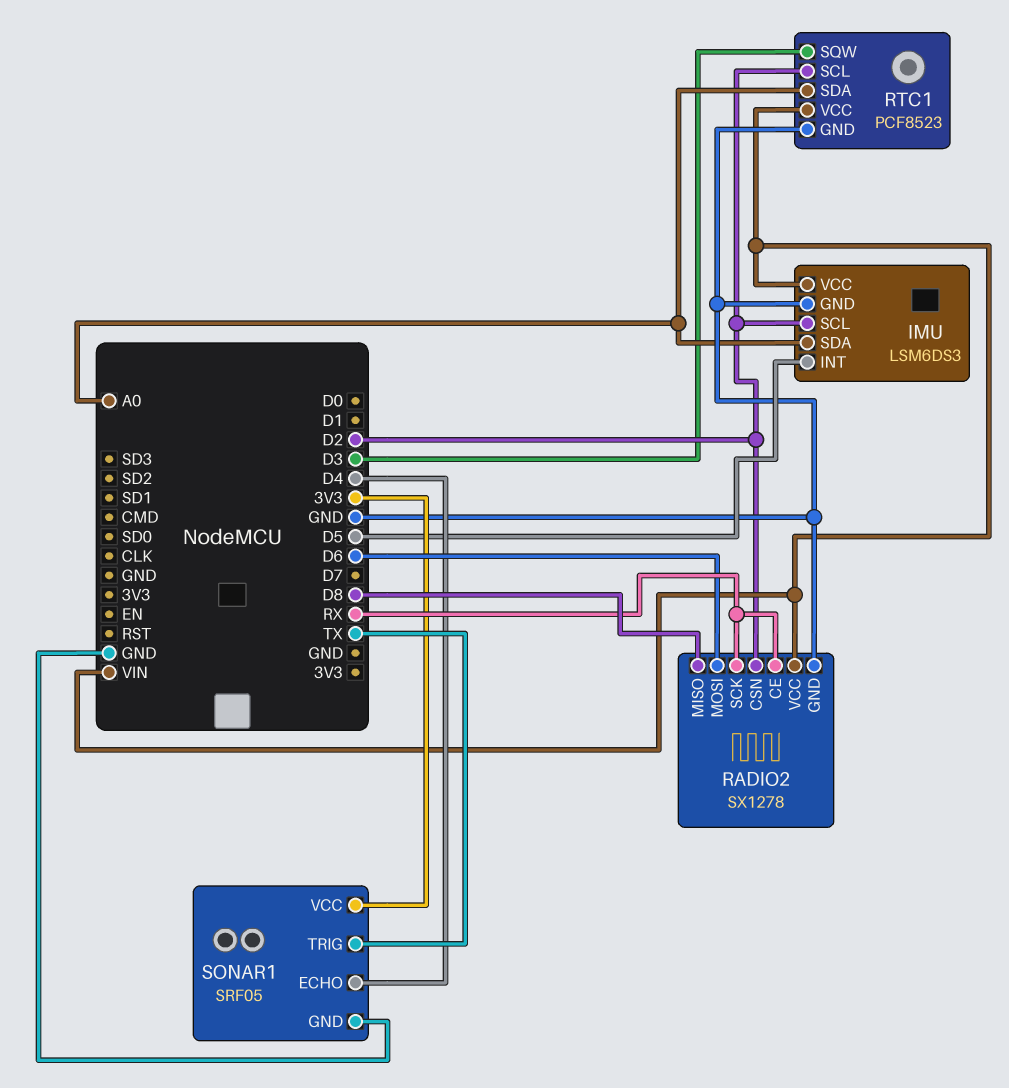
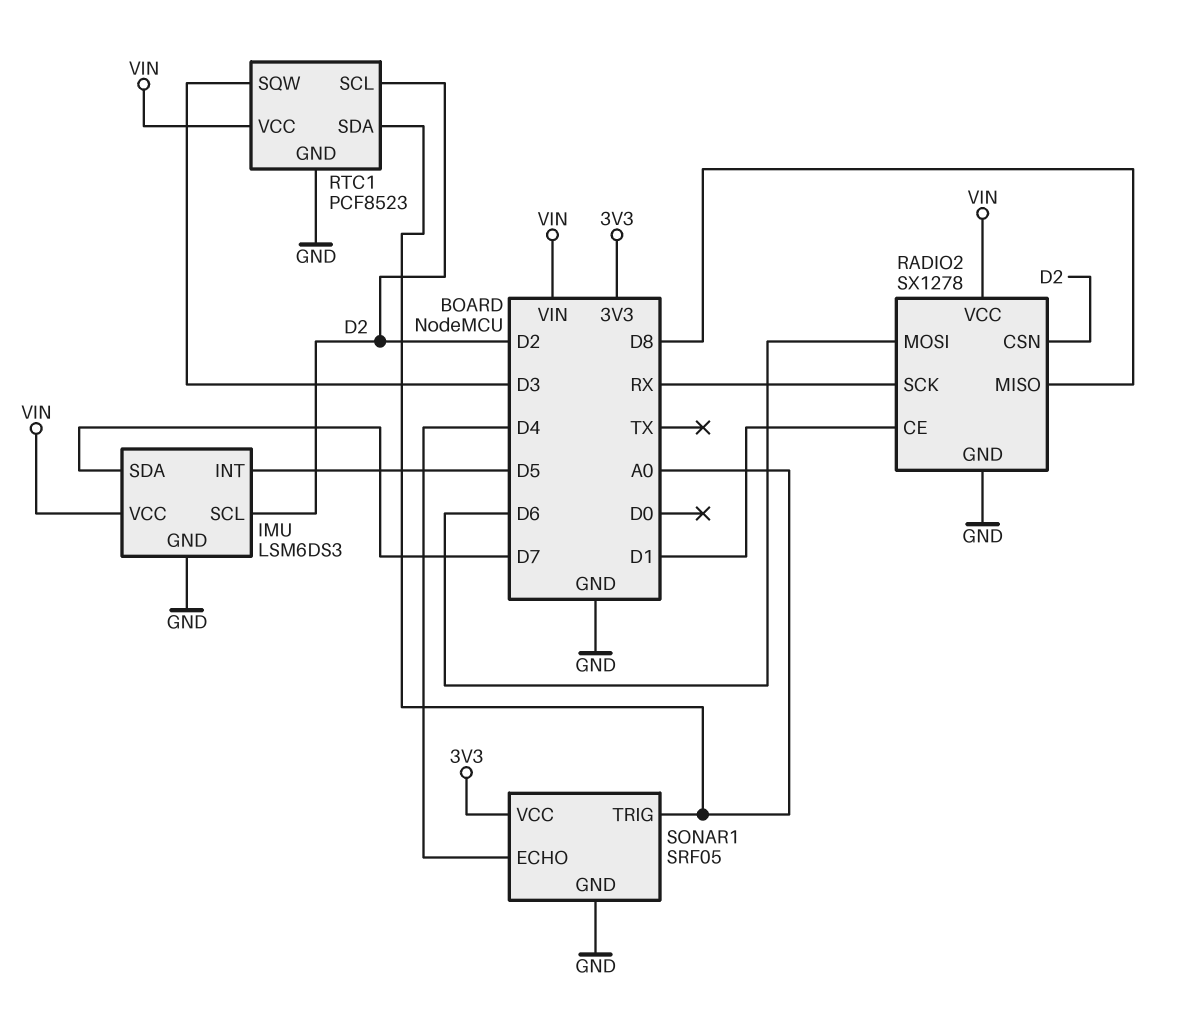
IMU pin SDA: A0 -> D7
RADIO2 pin CE: RX -> D1
SONAR1 pin TRIG: TX -> A0

